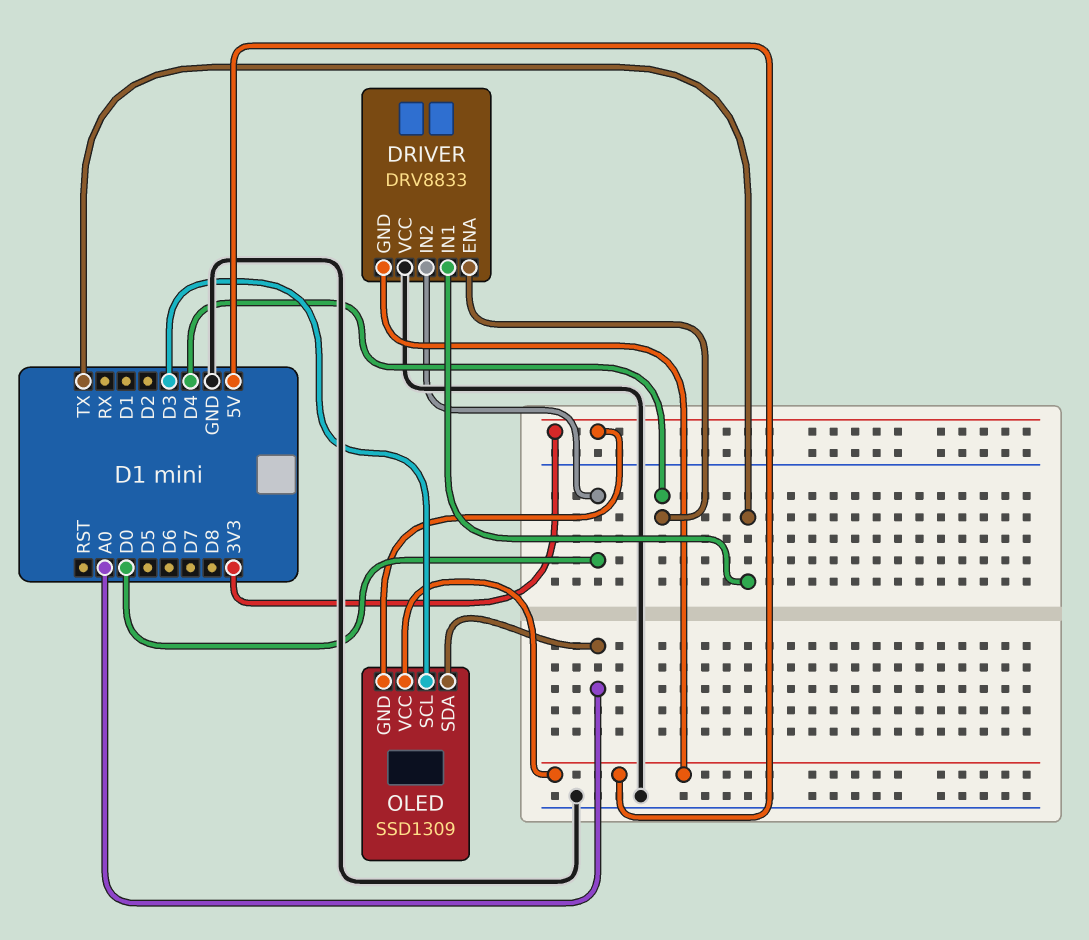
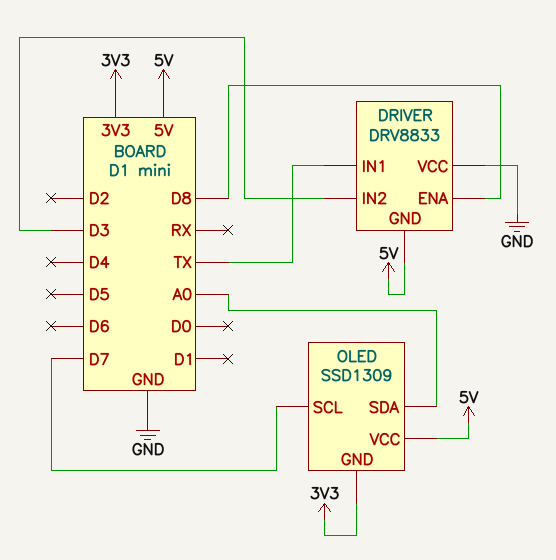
DRIVER pin ENA: D4 -> D8
DRIVER pin IN2: D0 -> D3
OLED pin SCL: D3 -> D7

